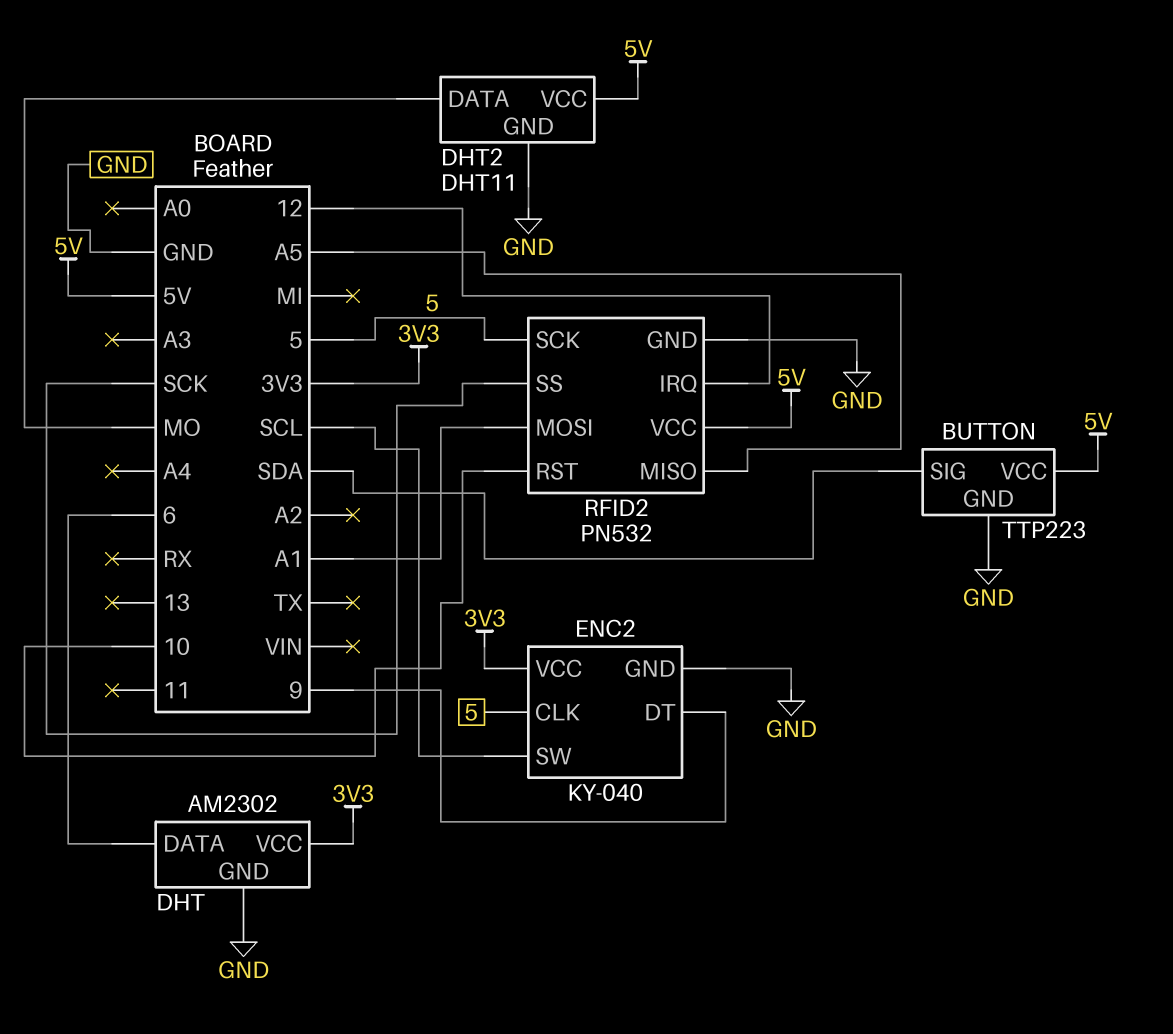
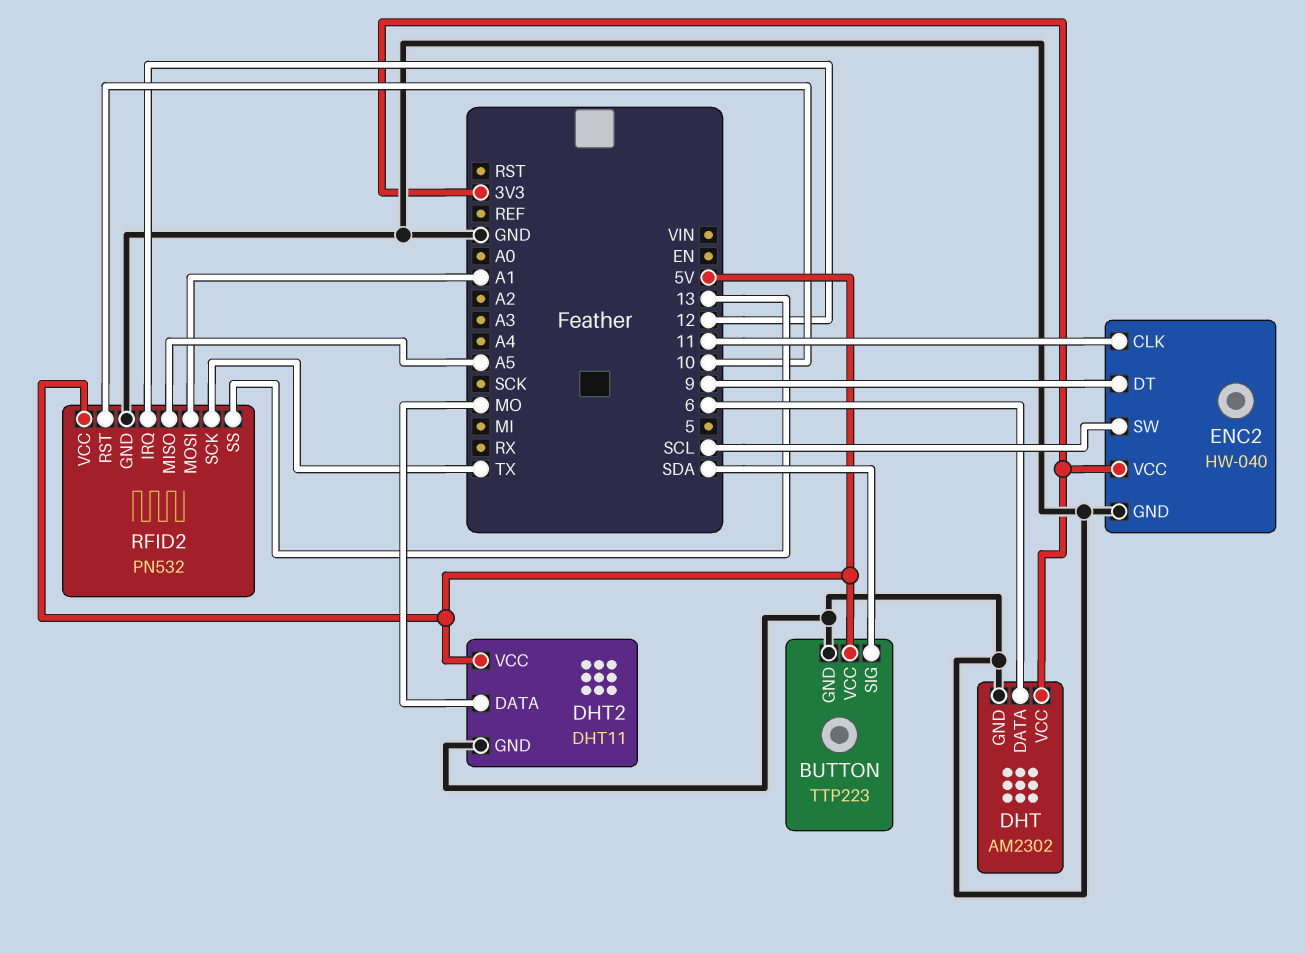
ENC2: KY-040 -> HW-040
ENC2 pin CLK: 5 -> 11
RFID2 pin SCK: 5 -> TX
RFID2 pin SS: SCK -> 13

